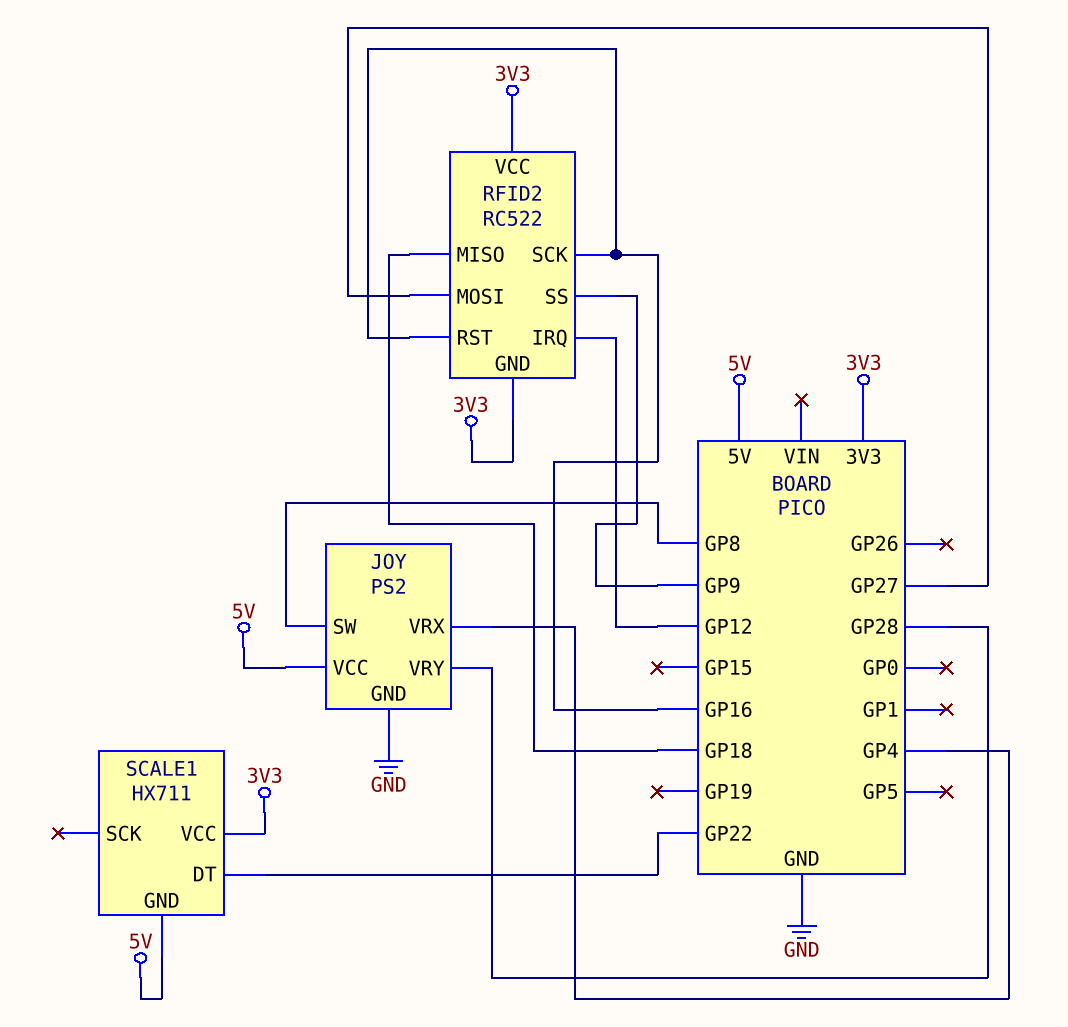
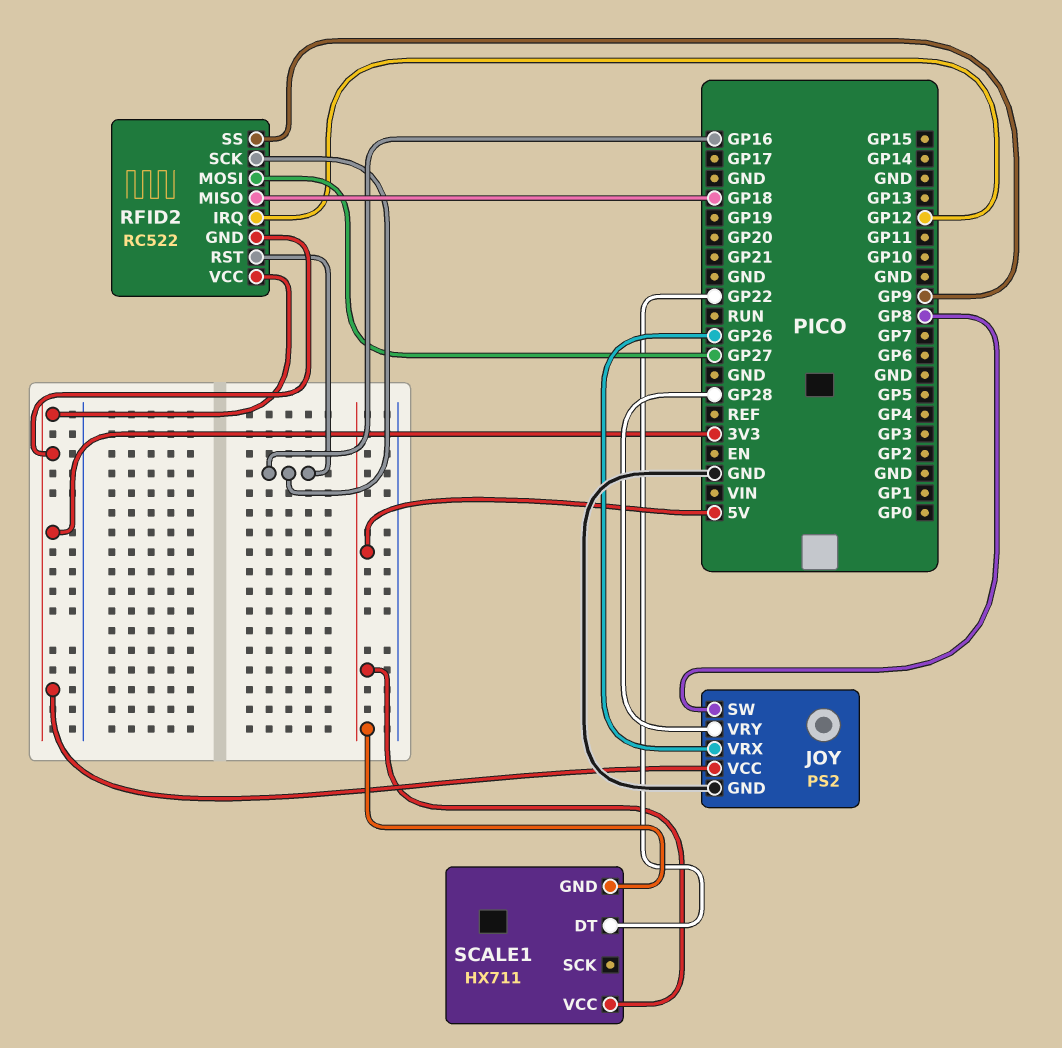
JOY pin VCC: 5V -> 3V3
JOY pin VRX: GP4 -> GP26
SCALE1 pin VCC: 3V3 -> 5V

